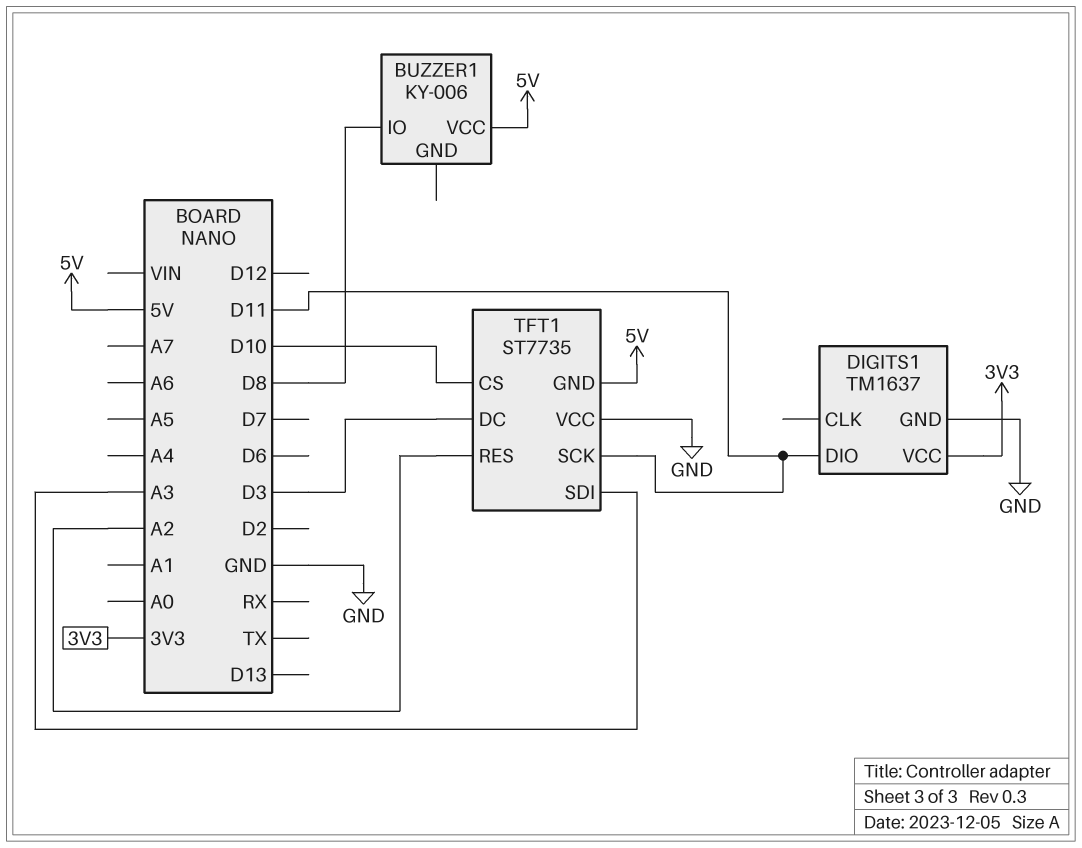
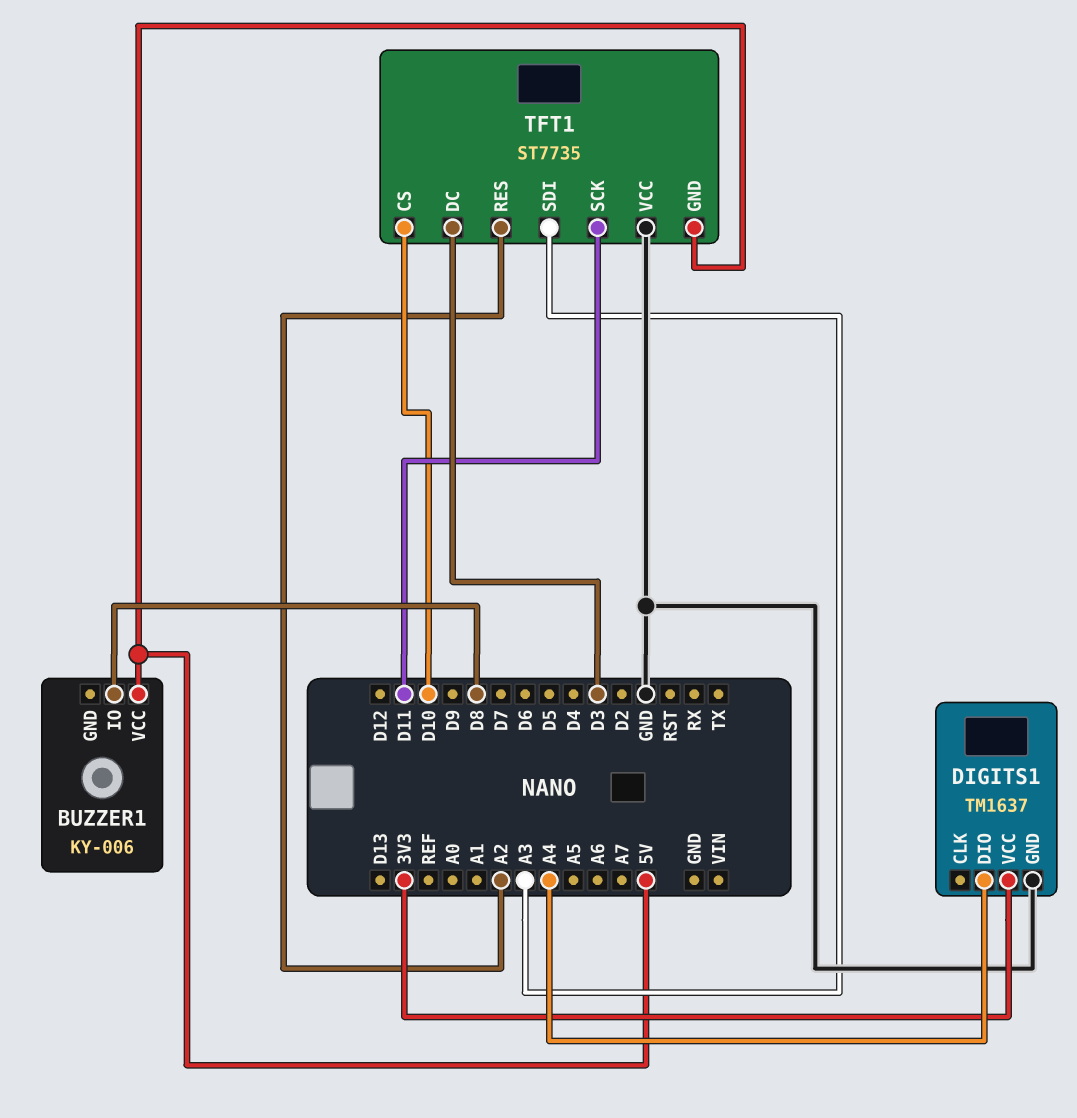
DIGITS1 pin DIO: D11 -> A4

